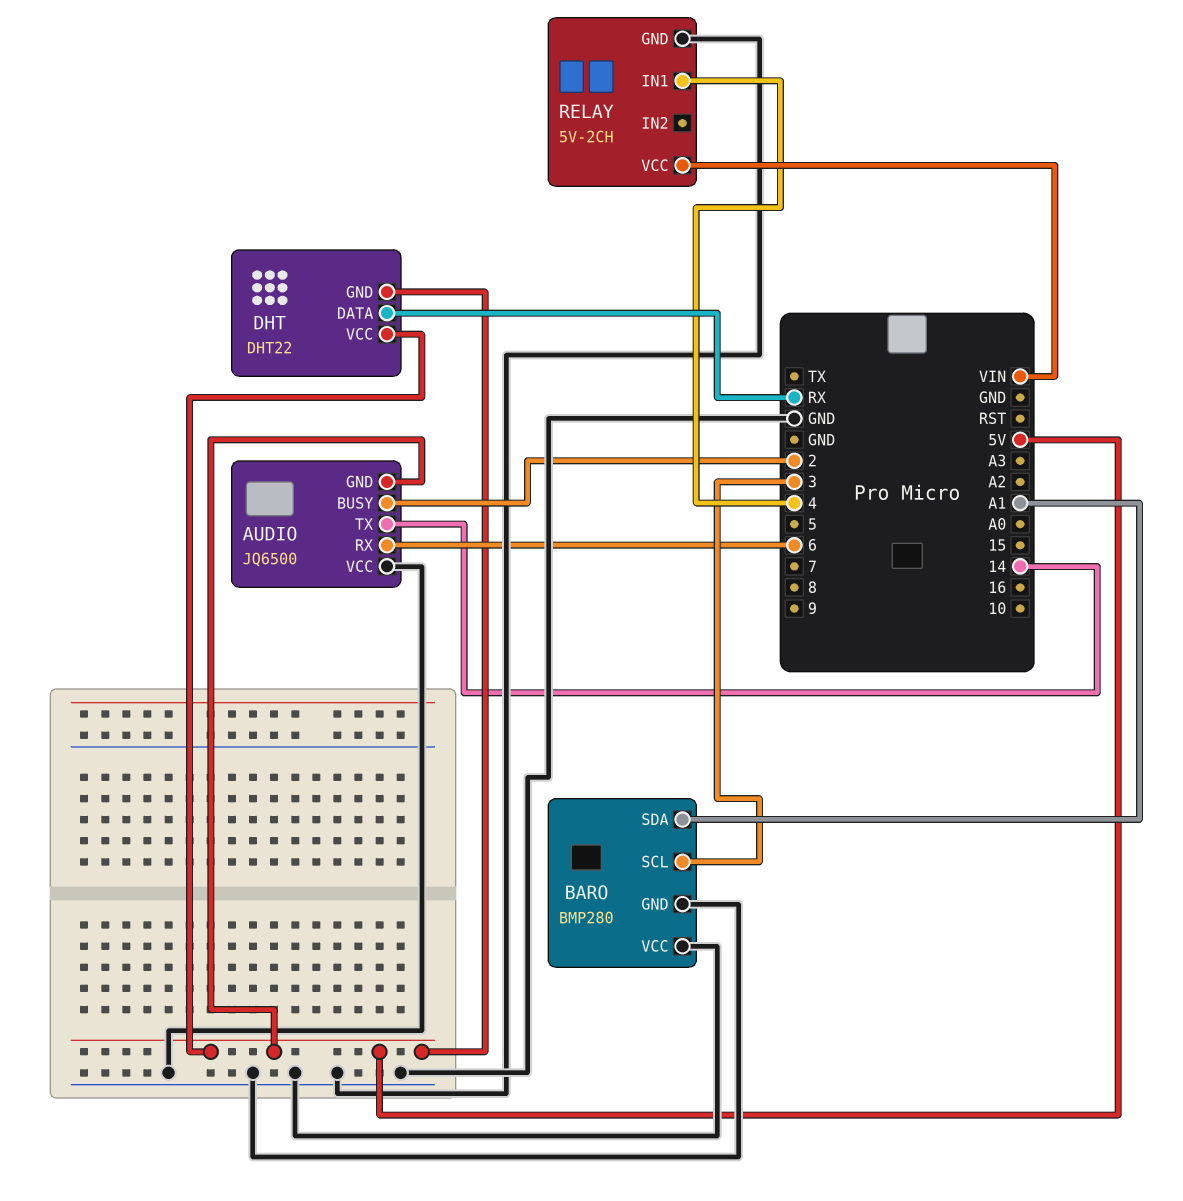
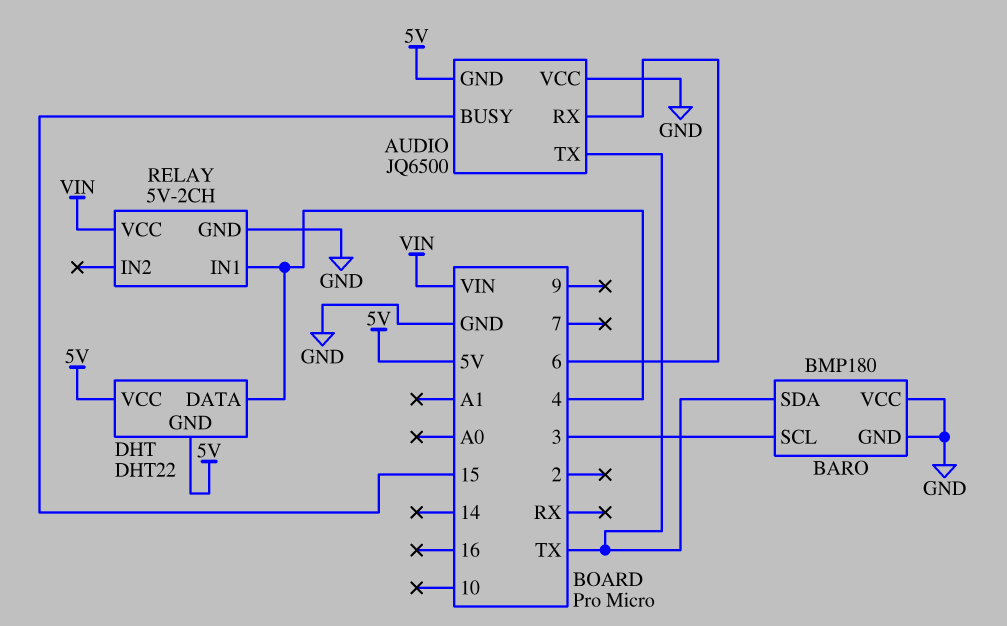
AUDIO pin BUSY: 2 -> 15
AUDIO pin TX: 14 -> TX
BARO: BMP280 -> BMP180
BARO pin SDA: A1 -> TX
DHT pin DATA: RX -> 4

